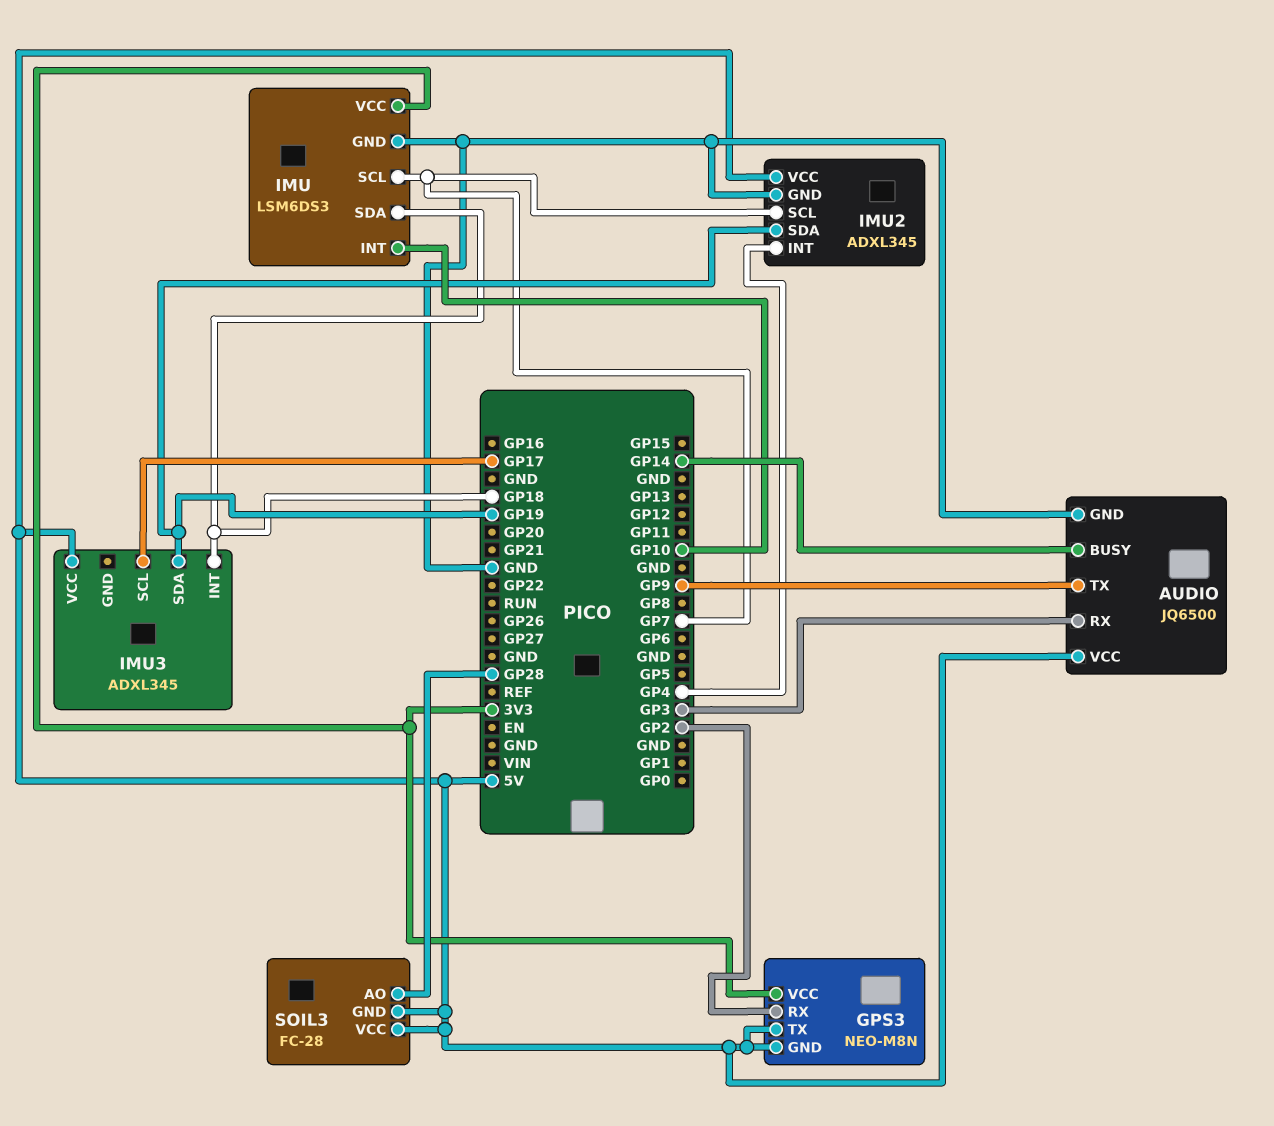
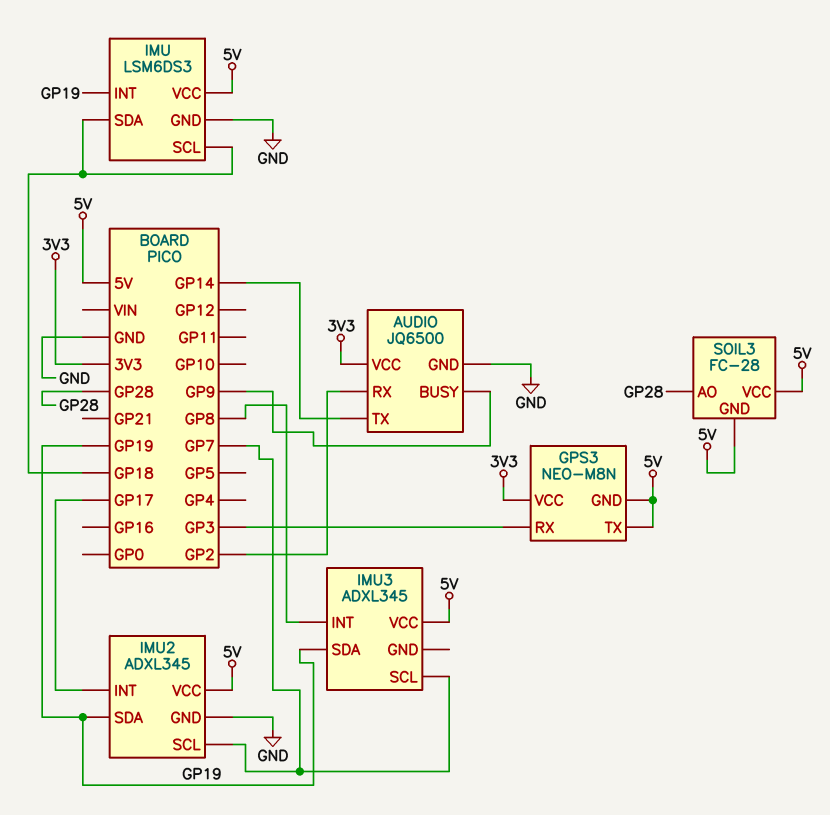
AUDIO pin BUSY: GP14 -> GP9
AUDIO pin RX: GP3 -> GP2
AUDIO pin TX: GP9 -> GP14
AUDIO pin VCC: 5V -> 3V3
GPS3 pin RX: GP2 -> GP3
IMU pin INT: GP10 -> GP19
IMU pin SCL: GP7 -> GP18
IMU pin VCC: 3V3 -> 5V
IMU2 pin INT: GP4 -> GP17
IMU3 pin INT: GP18 -> GP8
IMU3 pin SCL: GP17 -> GP7

